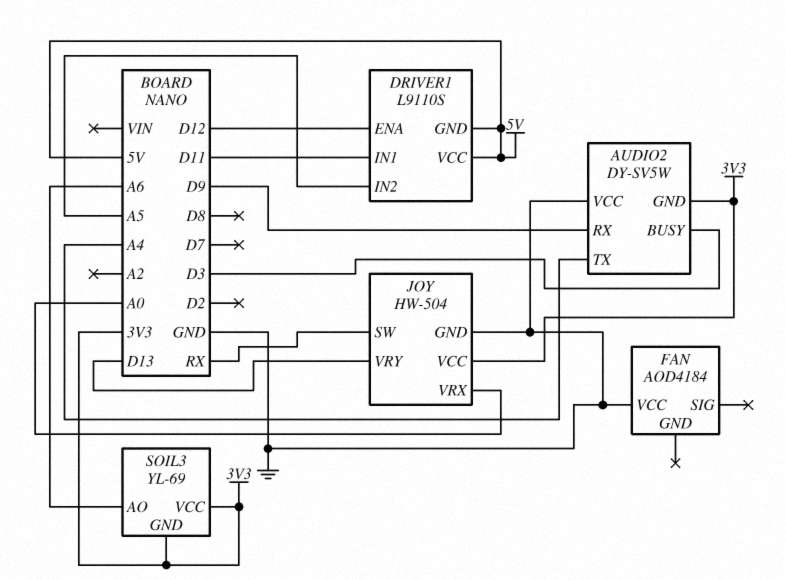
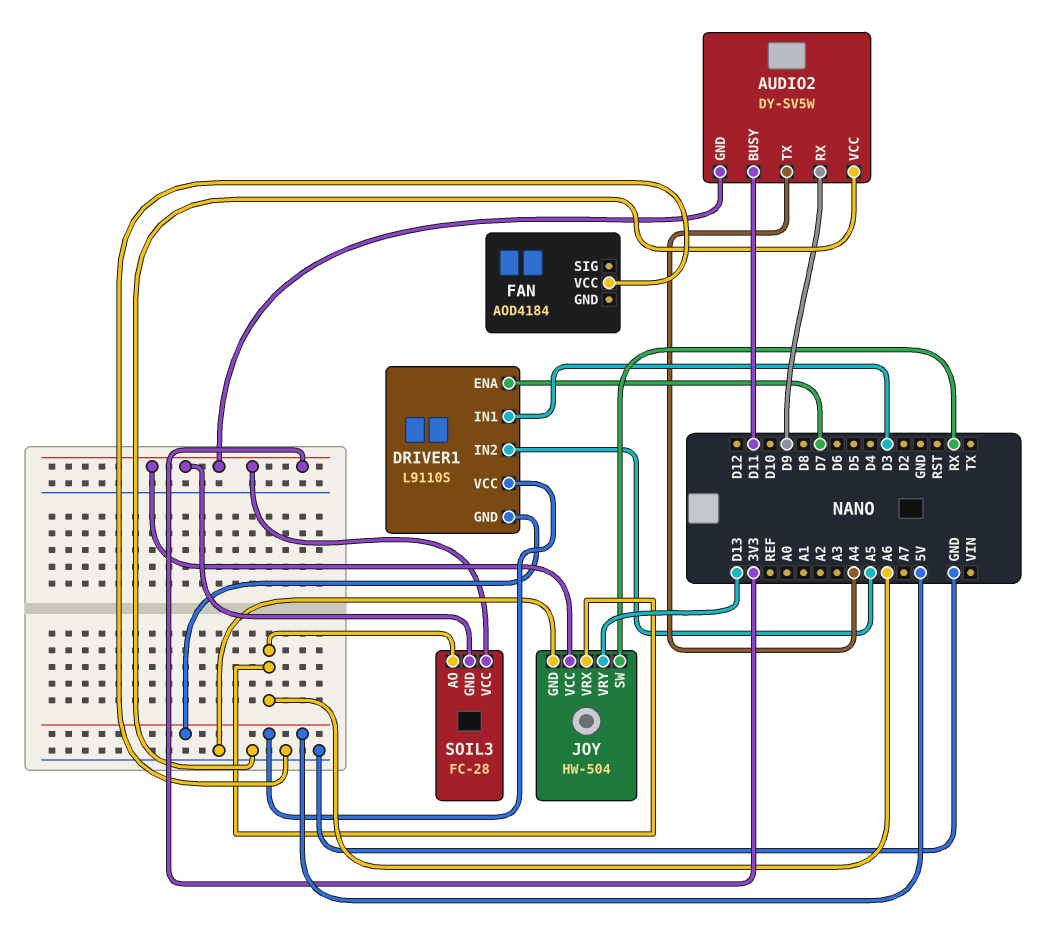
AUDIO2 pin BUSY: D3 -> D11
DRIVER1 pin ENA: D12 -> D7
DRIVER1 pin IN1: D11 -> D3
JOY pin VRX: A0 -> A6
SOIL3: YL-69 -> FC-28

